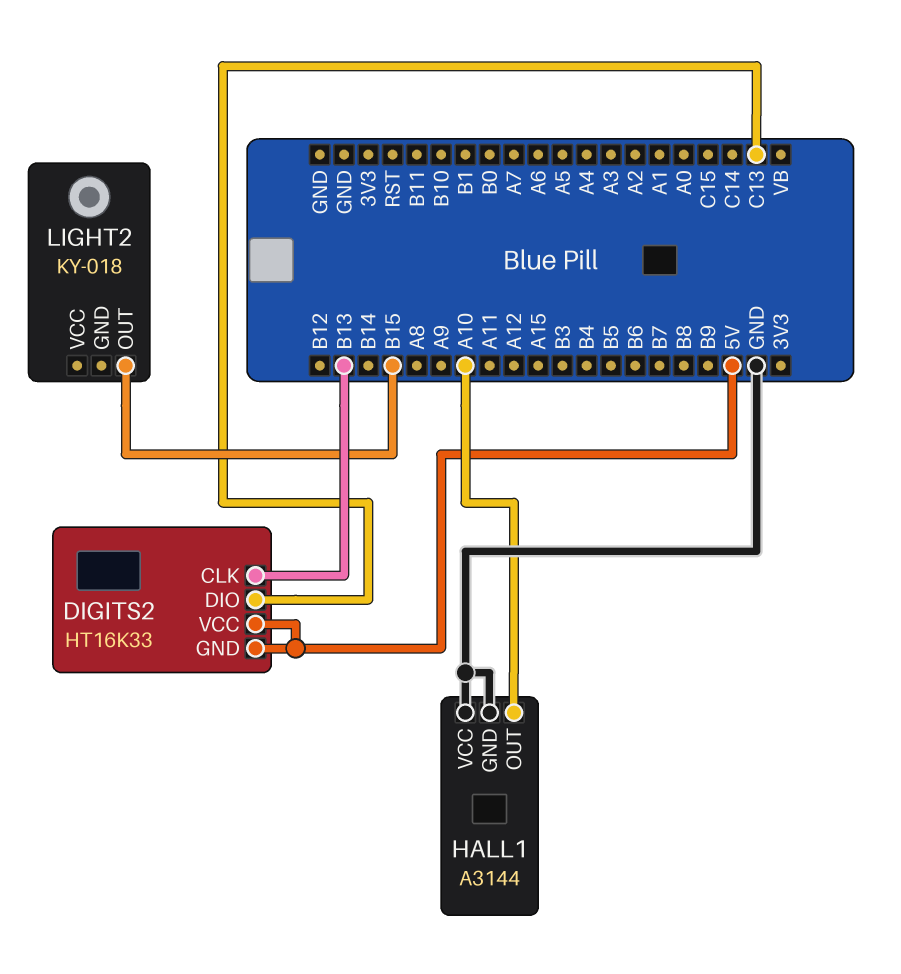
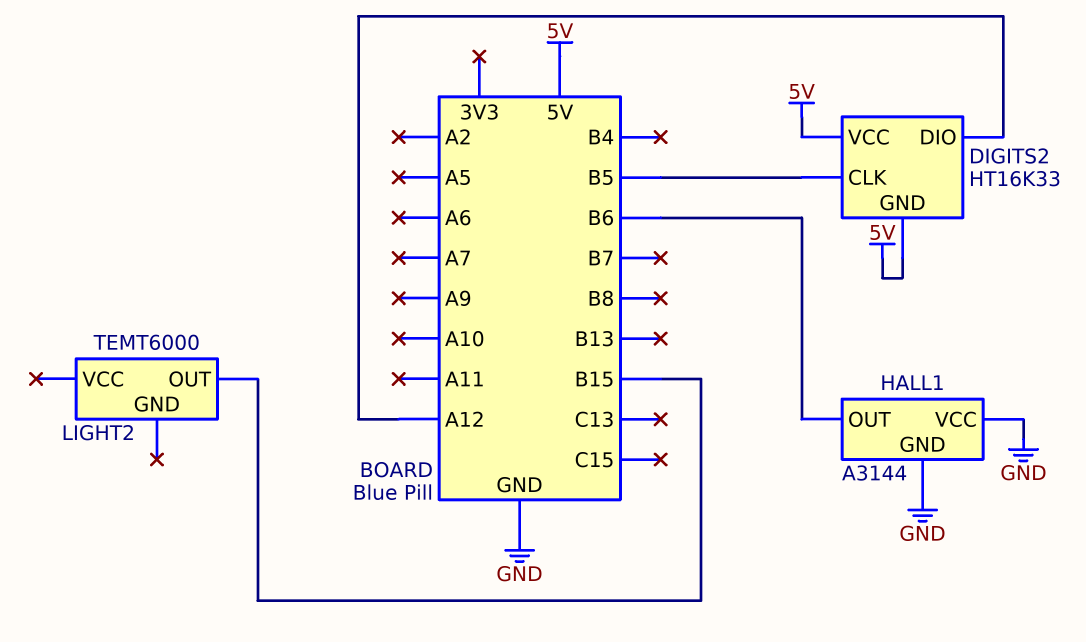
DIGITS2 pin CLK: B13 -> B5
DIGITS2 pin DIO: C13 -> A12
HALL1 pin OUT: A10 -> B6
LIGHT2: KY-018 -> TEMT6000

